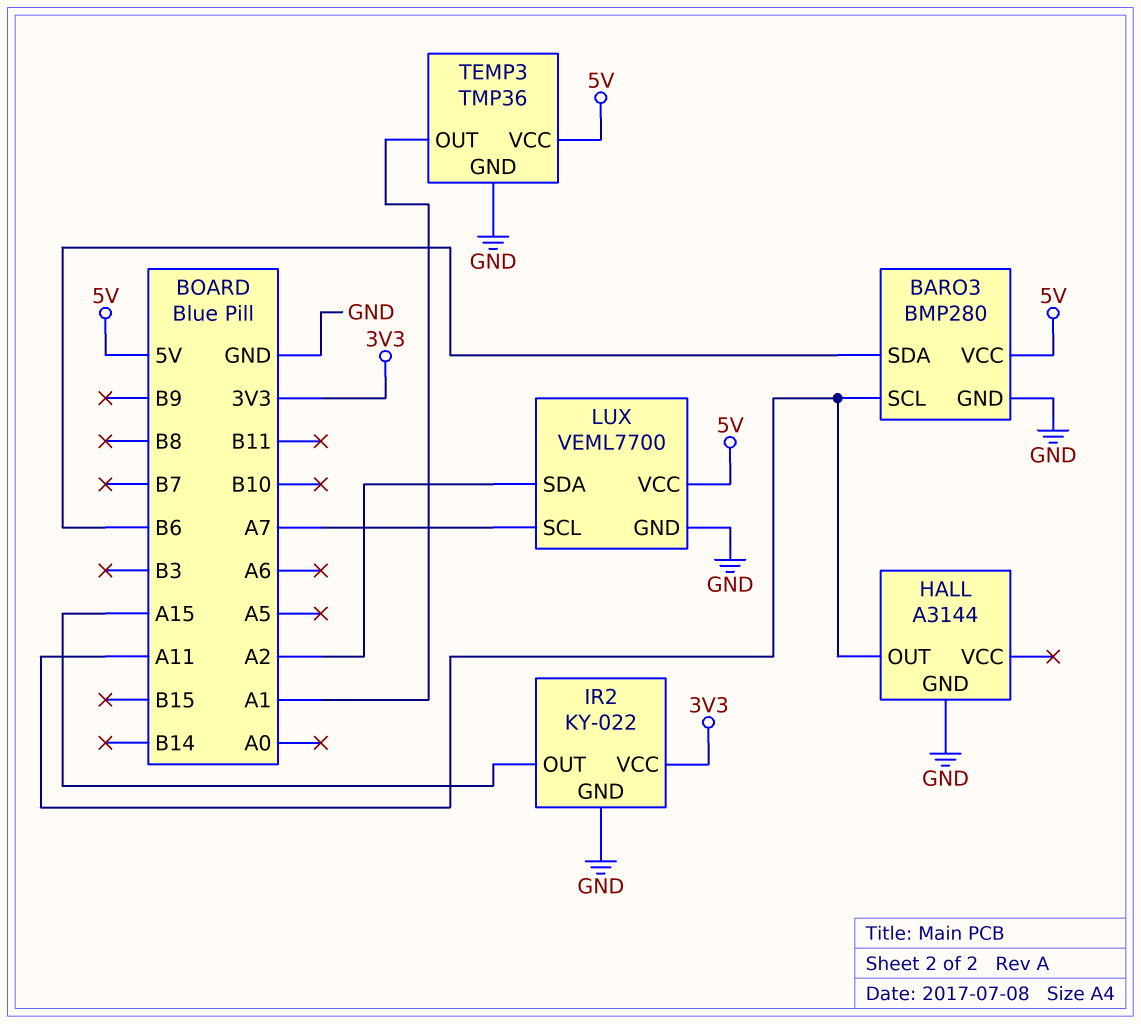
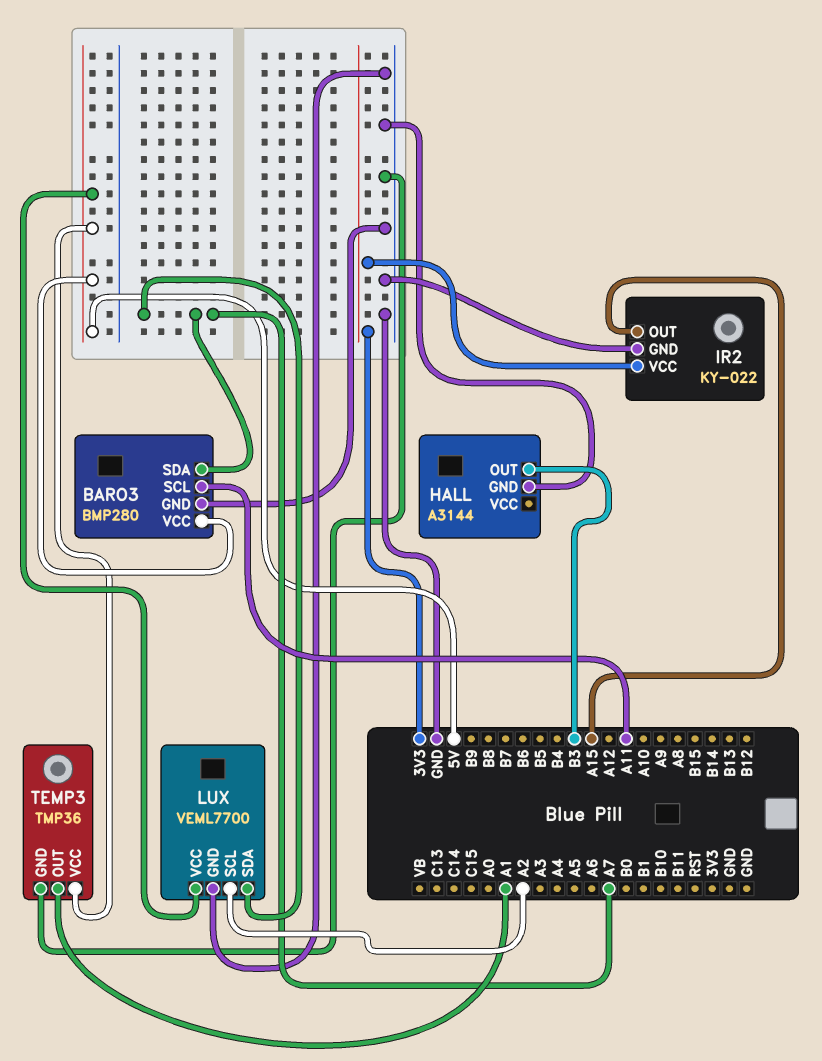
BARO3 pin SDA: B6 -> A7
HALL pin OUT: A11 -> B3
LUX pin SCL: A7 -> A2
LUX pin SDA: A2 -> A7

